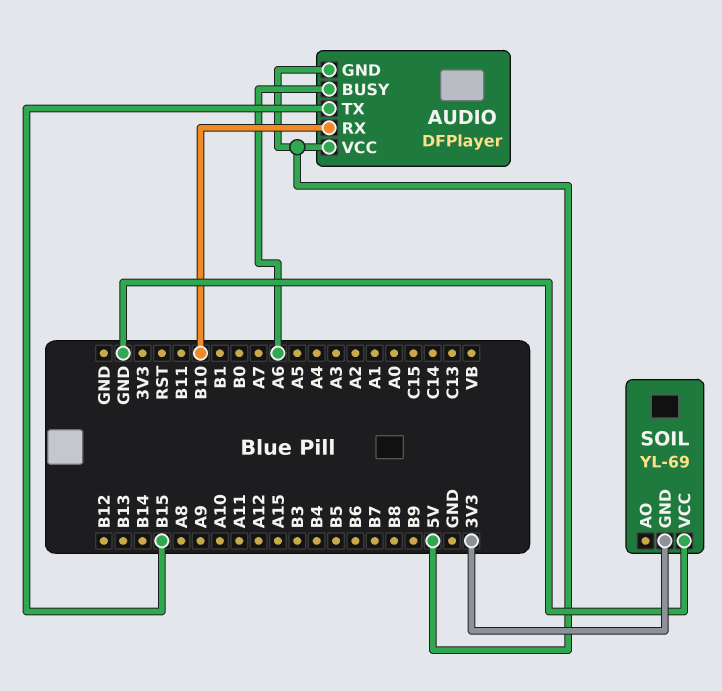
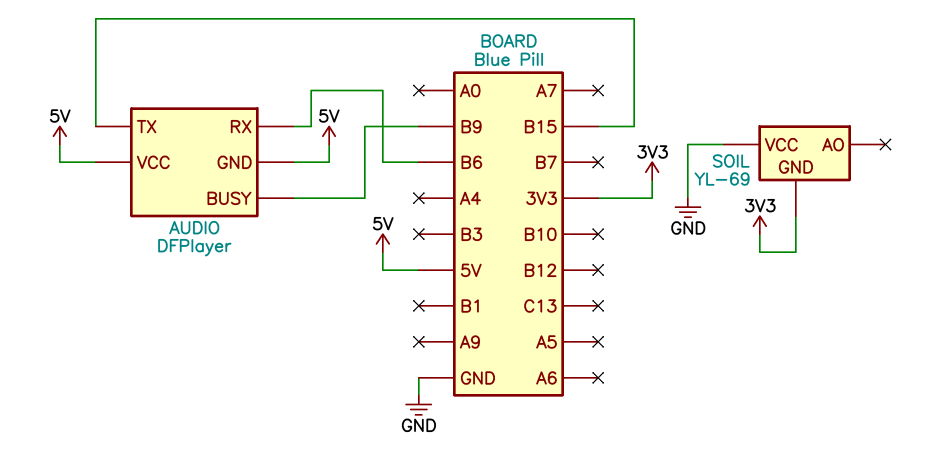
AUDIO pin BUSY: A6 -> B9
AUDIO pin RX: B10 -> B6

